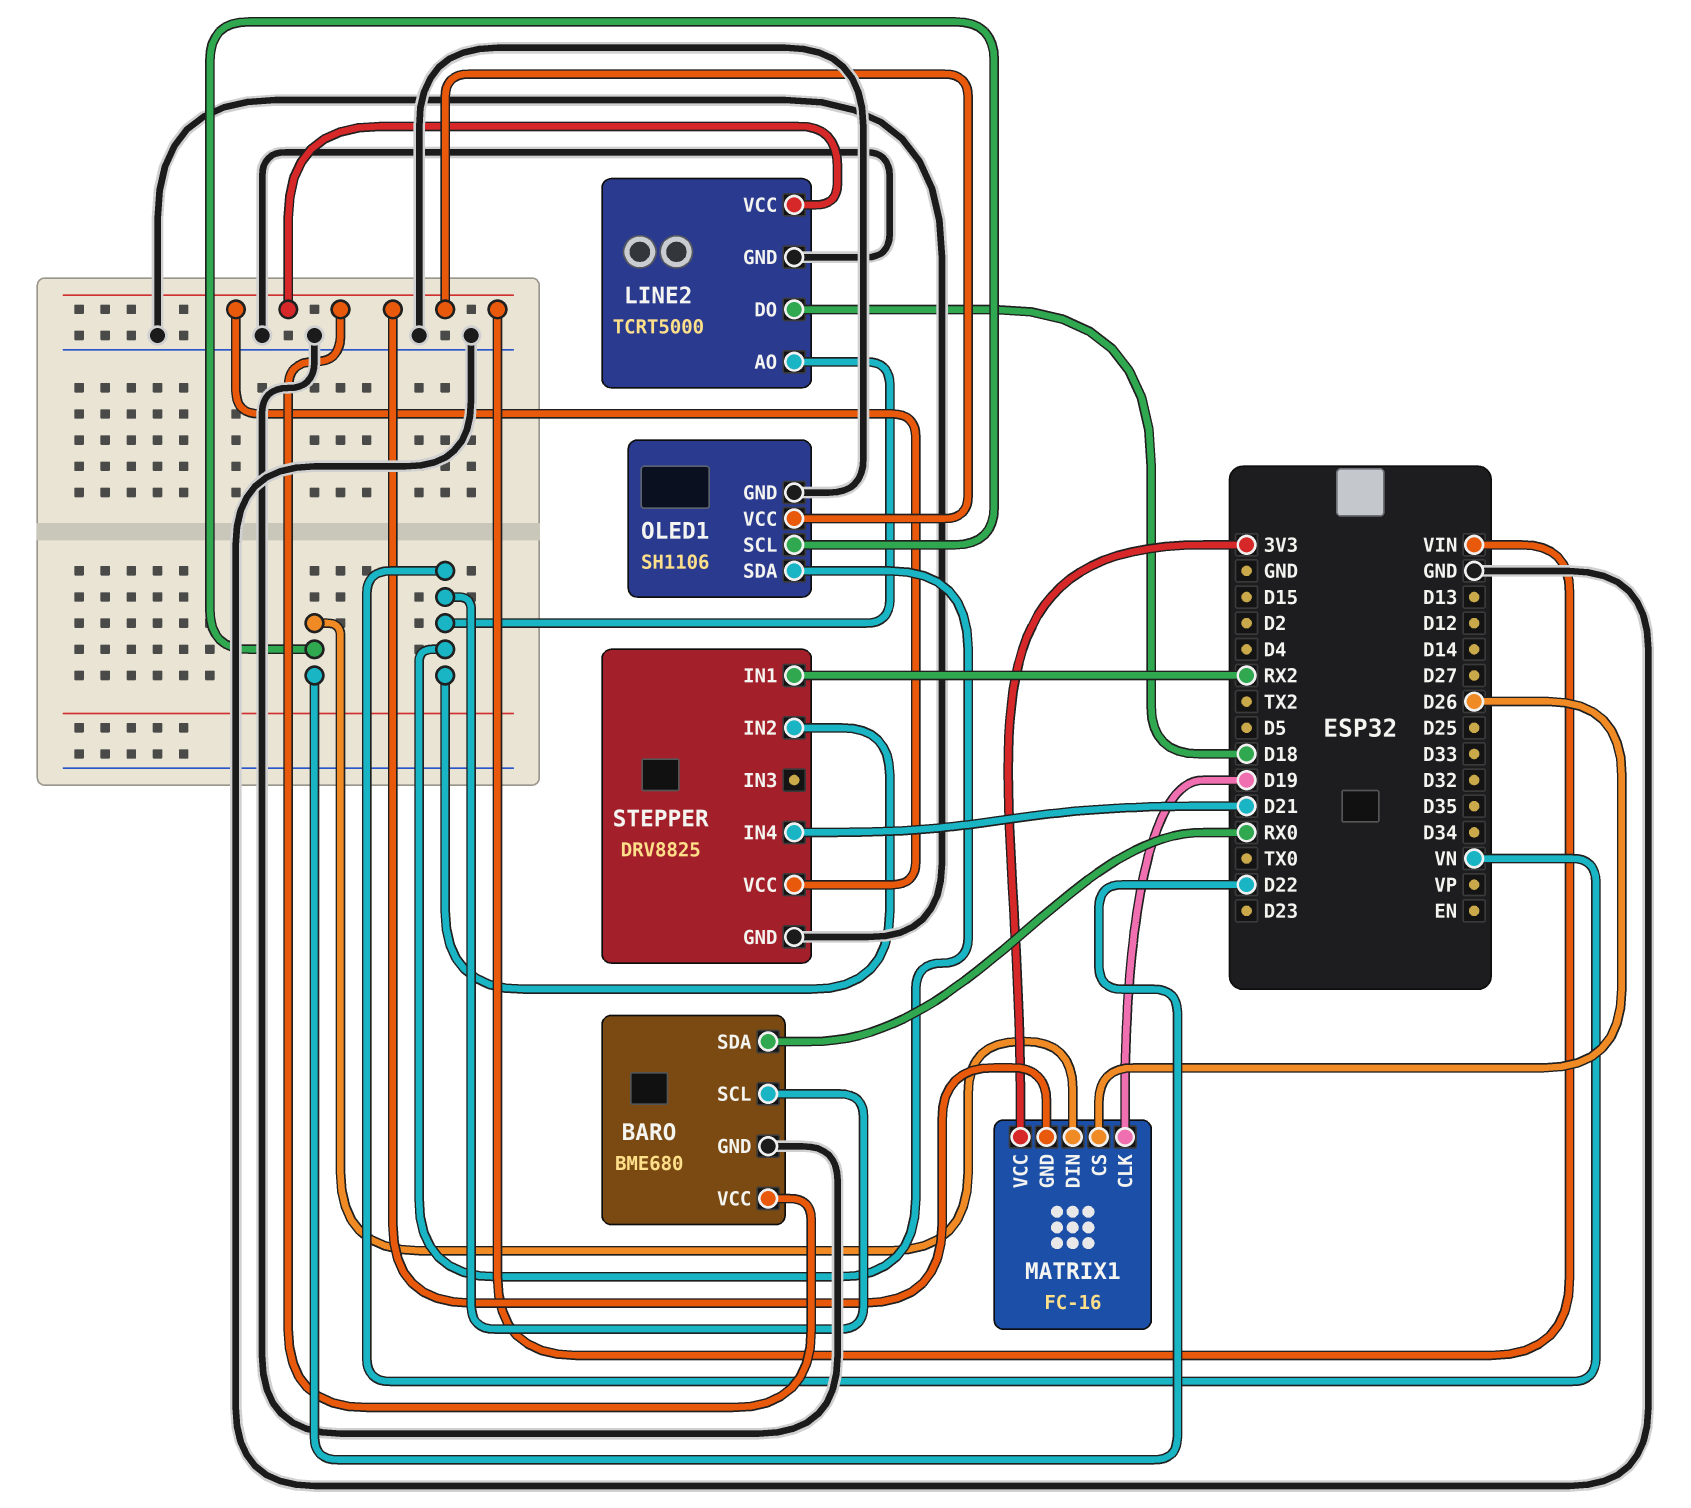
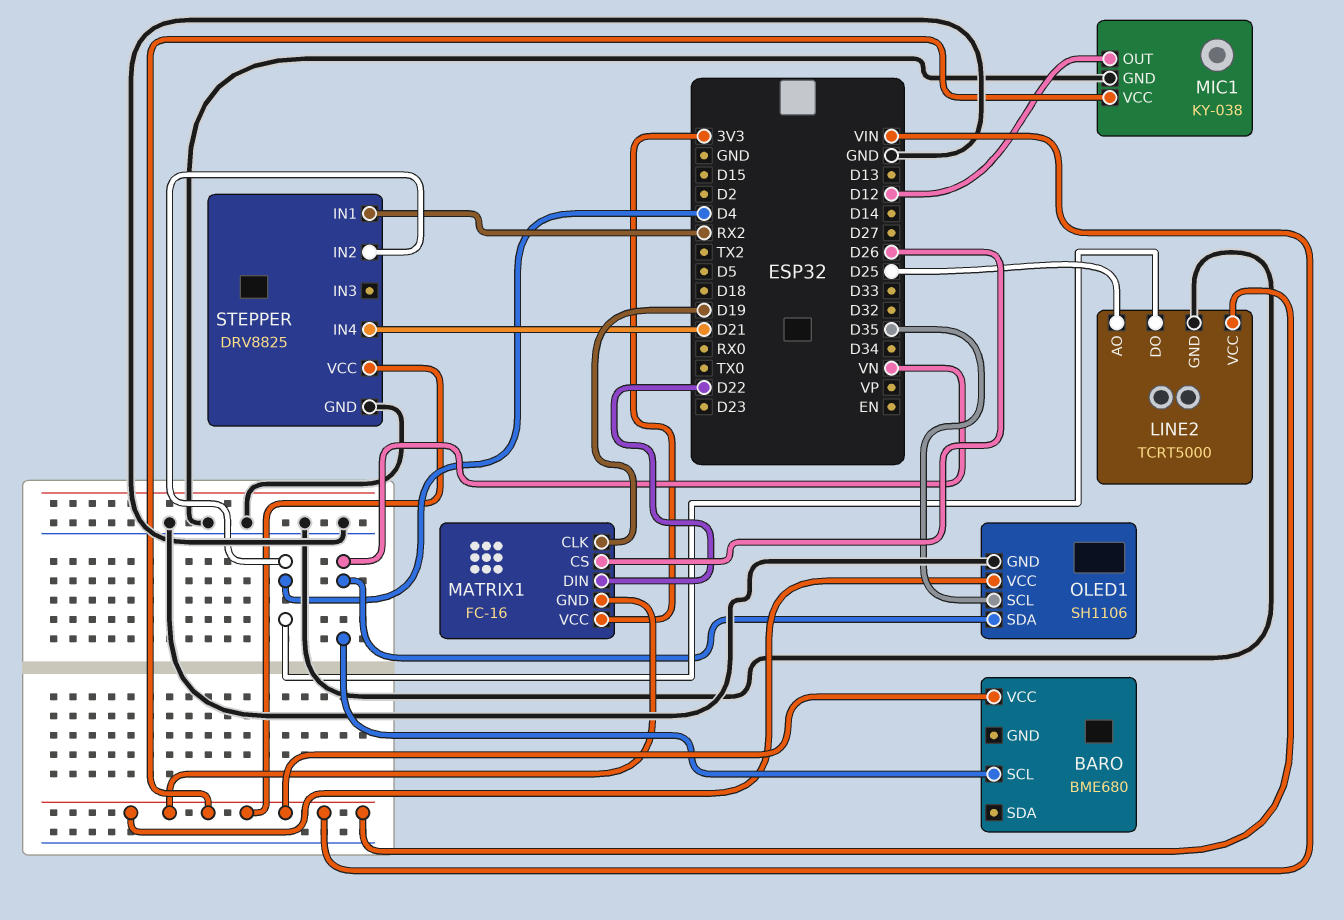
BARO pin GND: GND -> none
BARO pin SDA: RX0 -> none
LINE2 pin AO: VN -> D25
LINE2 pin DO: D18 -> D4
MIC1: none -> KY-038
MIC1 pin GND: none -> GND
MIC1 pin OUT: none -> D12
MIC1 pin VCC: none -> VIN
OLED1 pin SCL: D22 -> D35
STEPPER pin IN2: VN -> D4

